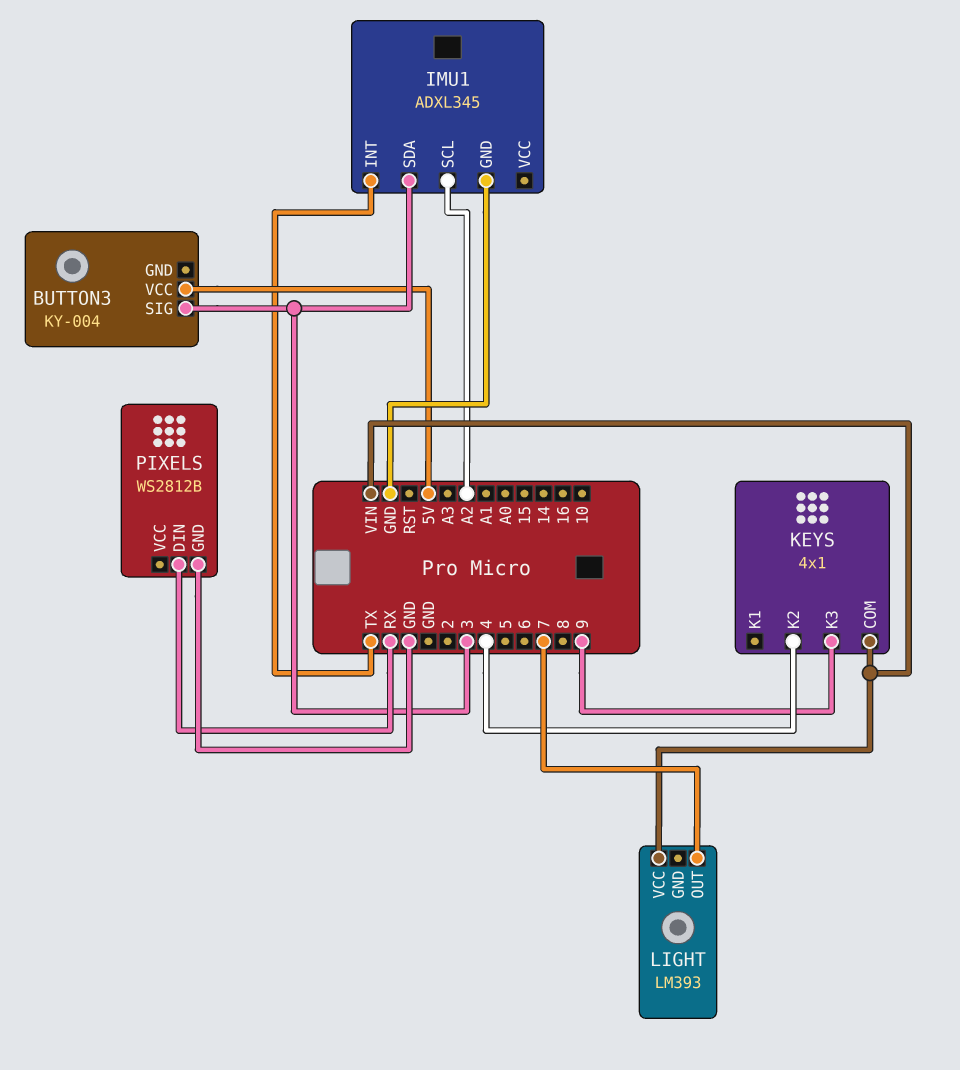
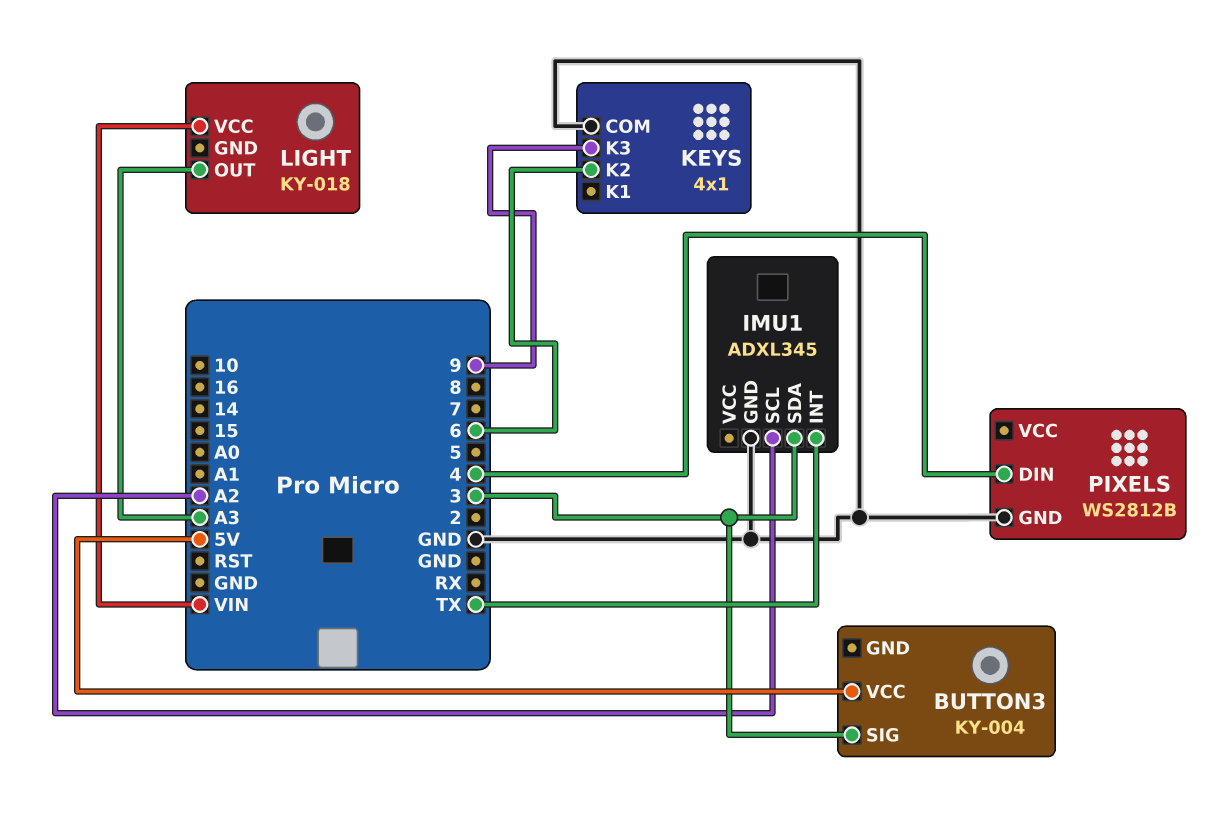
KEYS pin COM: VIN -> GND
KEYS pin K2: 4 -> 6
LIGHT: LM393 -> KY-018
LIGHT pin OUT: 7 -> A3
PIXELS pin DIN: RX -> 4

